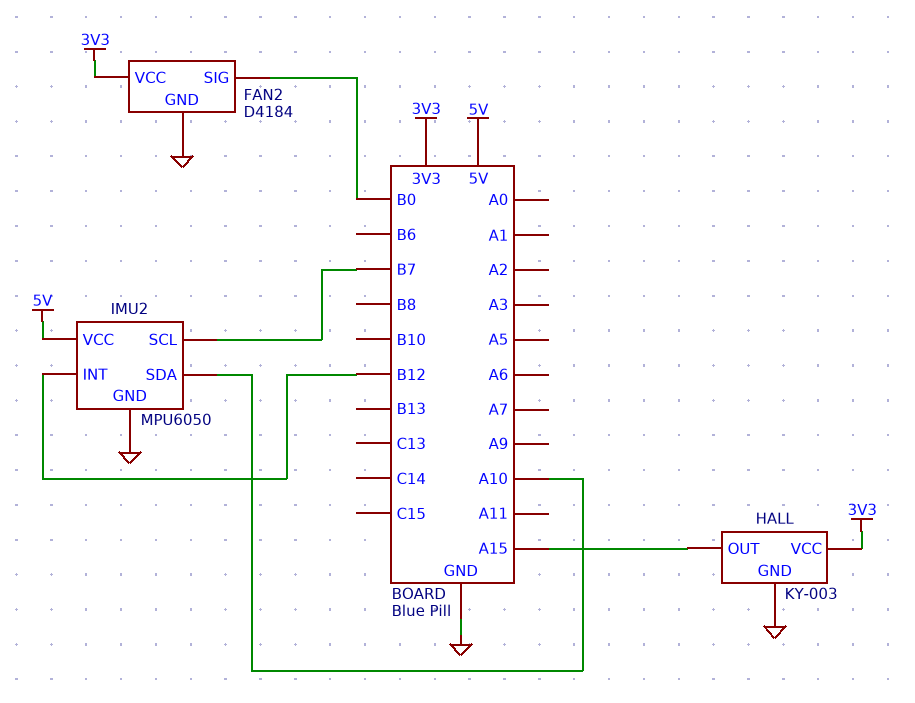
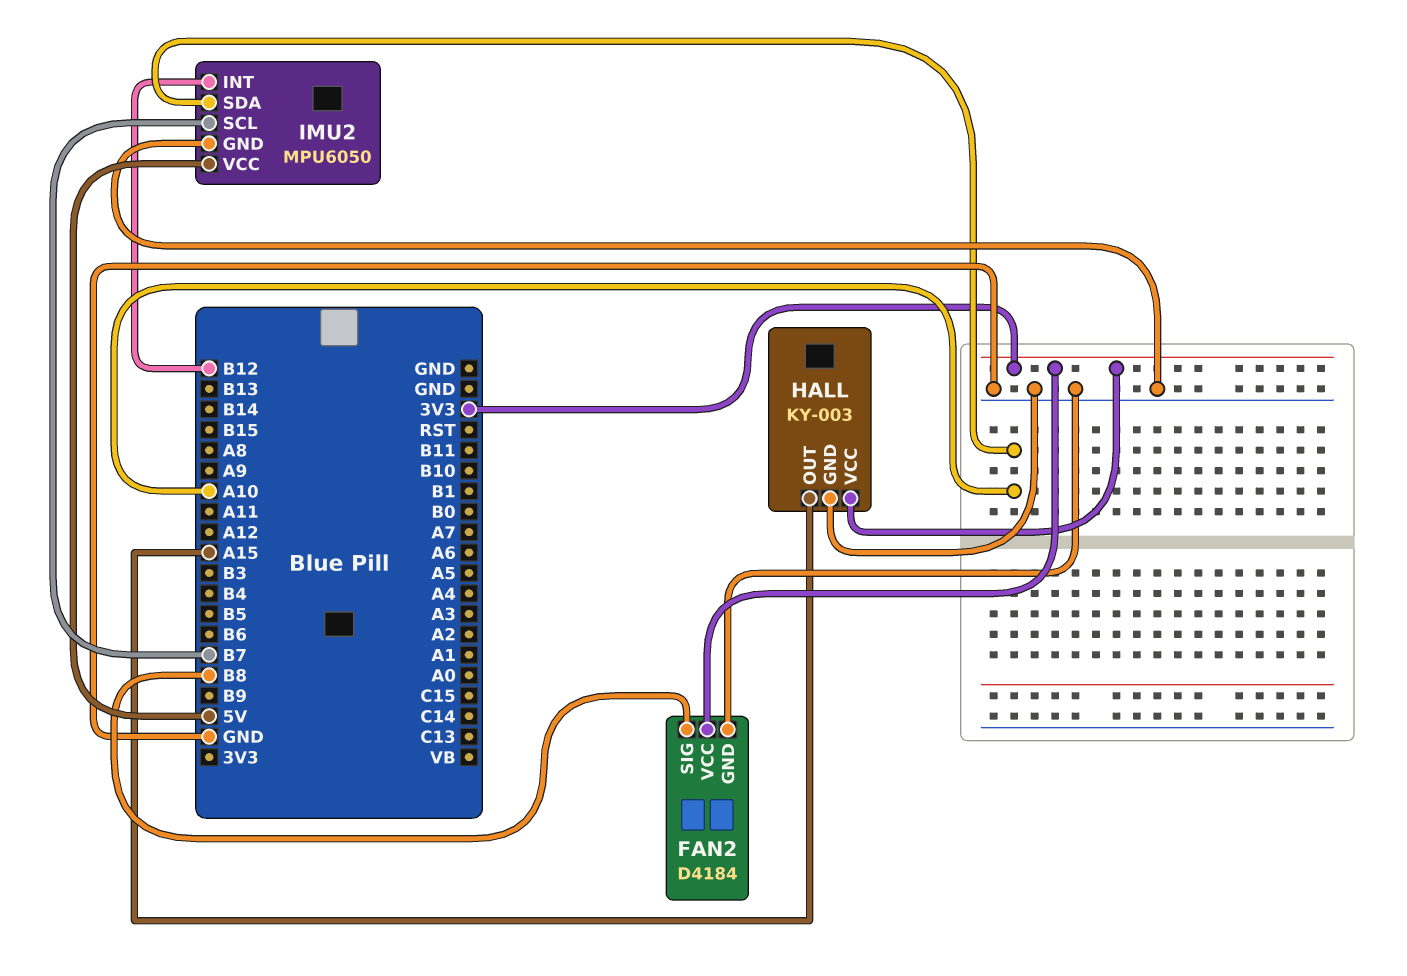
FAN2 pin SIG: B0 -> B8

